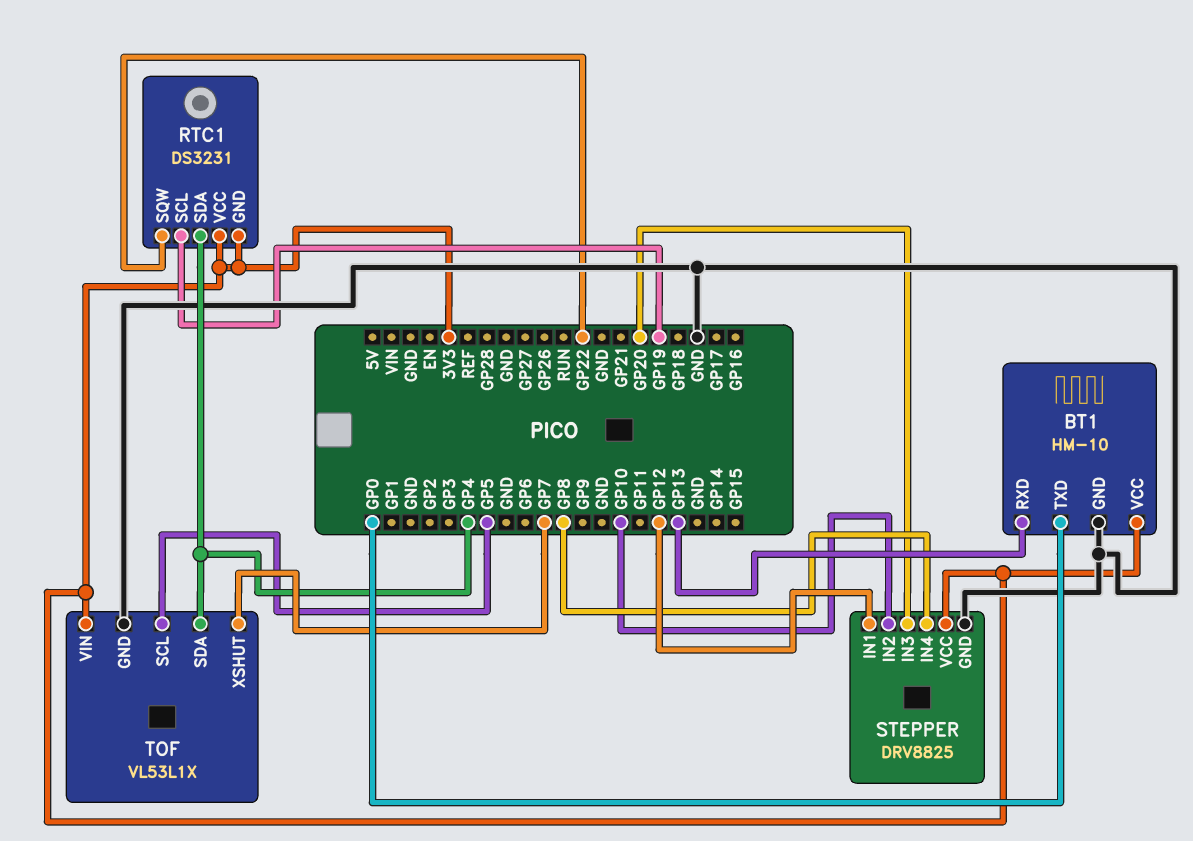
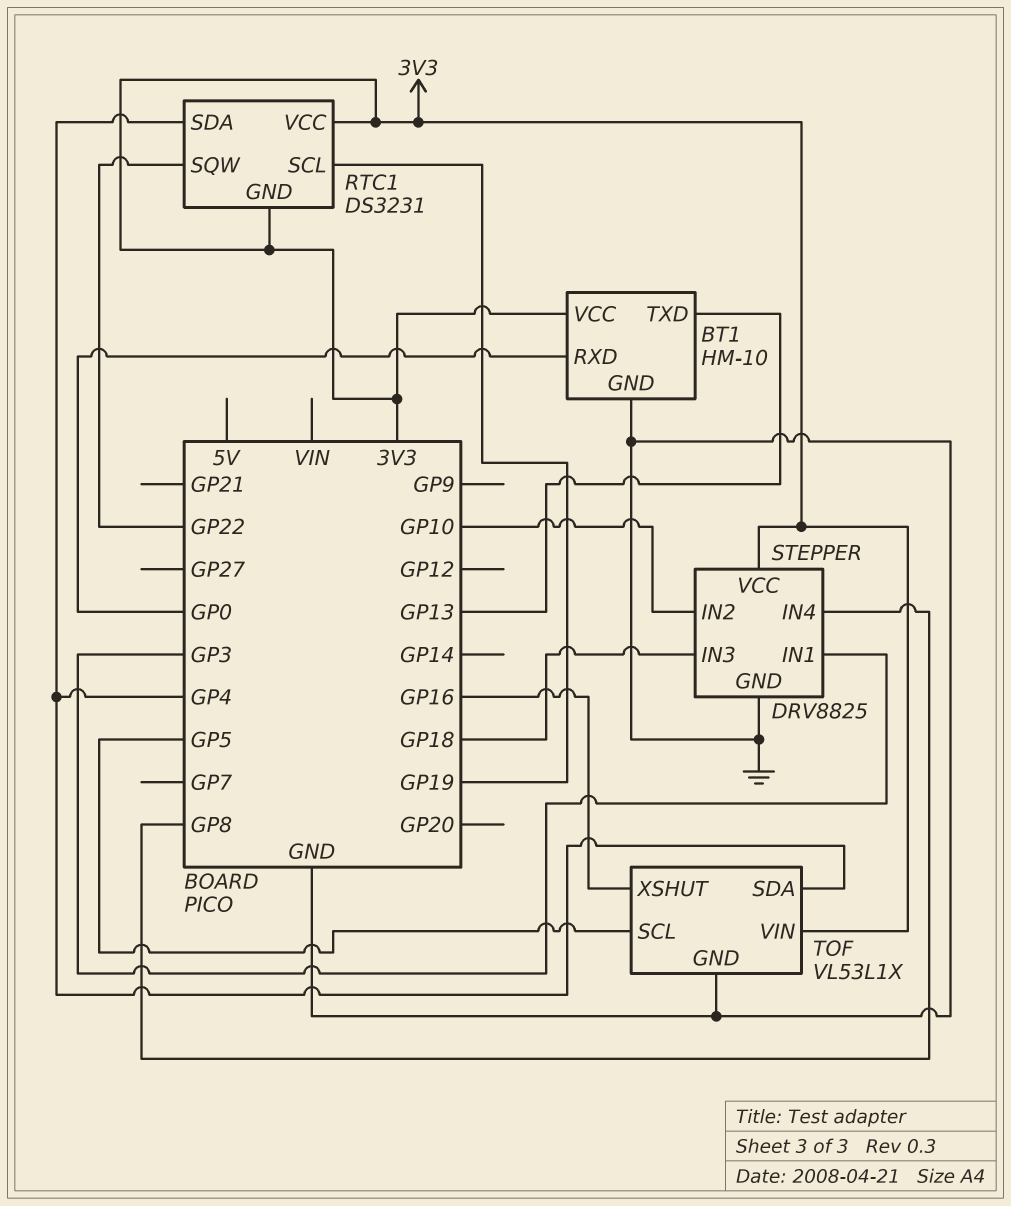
BT1 pin RXD: GP13 -> GP0
BT1 pin TXD: GP0 -> GP13
STEPPER pin IN1: GP12 -> GP3
STEPPER pin IN3: GP20 -> GP18
TOF pin XSHUT: GP7 -> GP16

